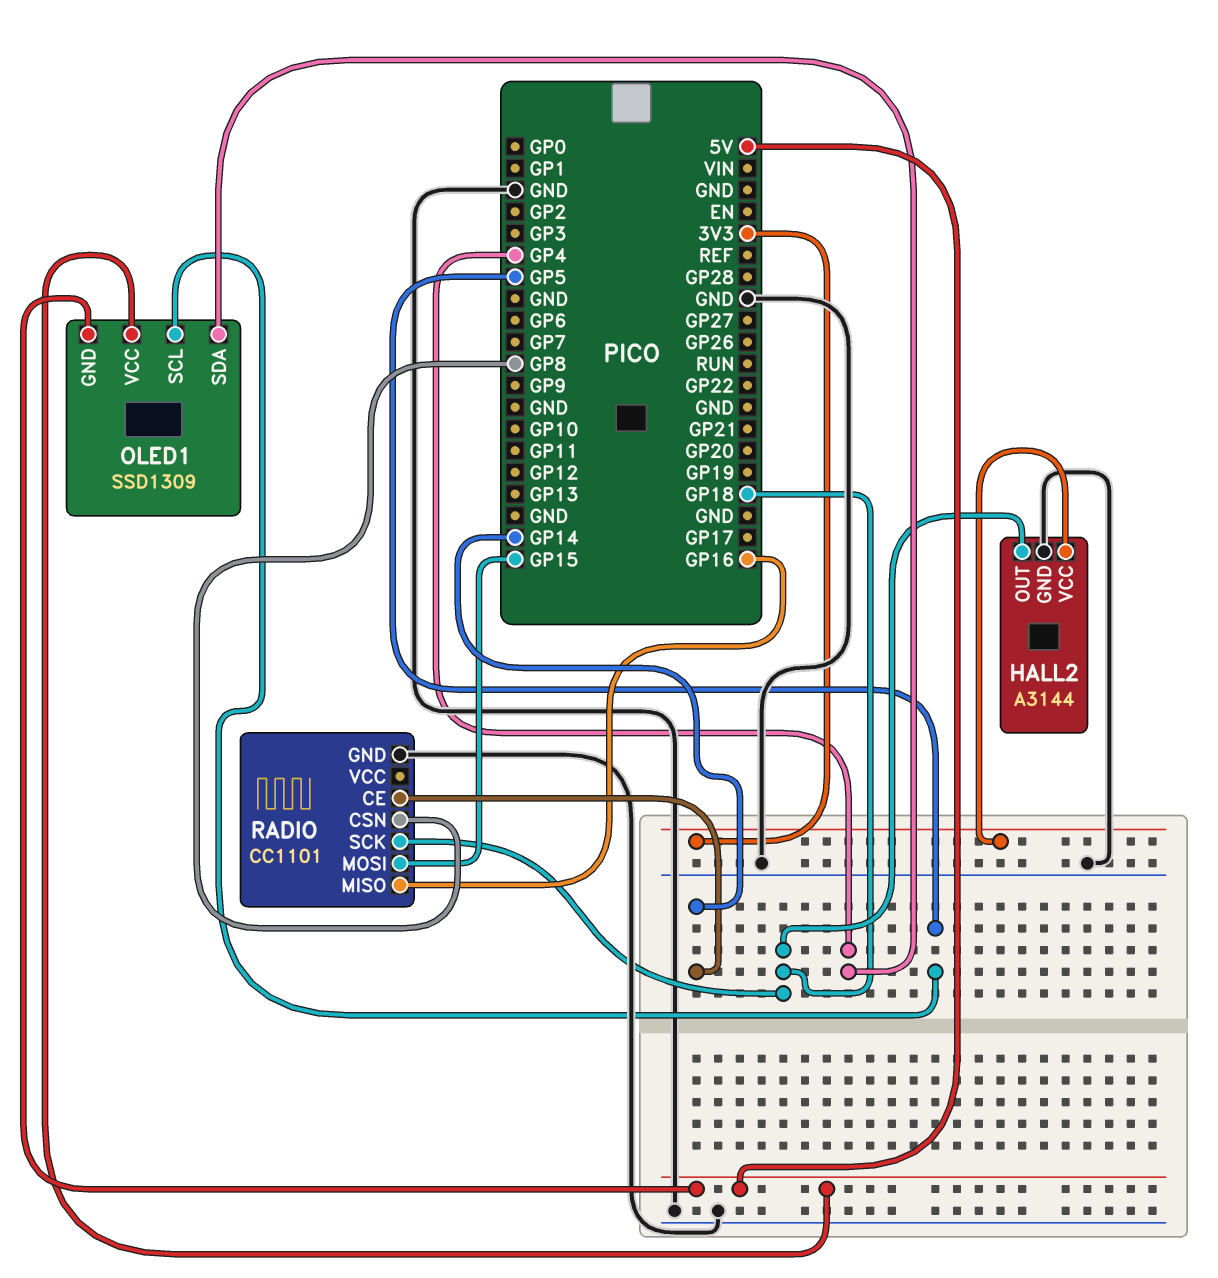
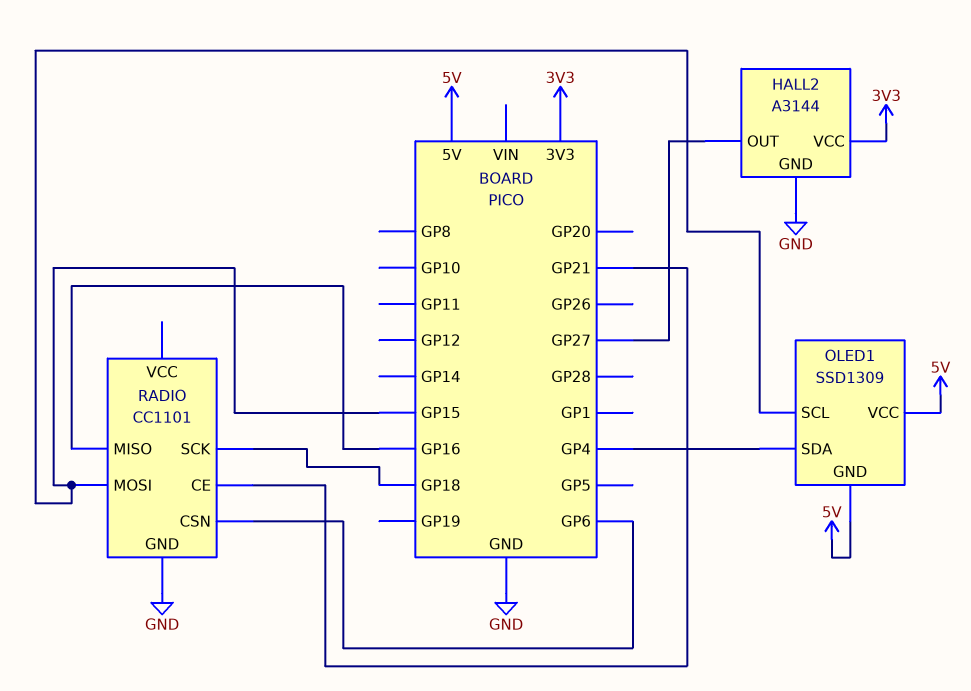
HALL2 pin OUT: GP18 -> GP27
OLED1 pin SCL: GP5 -> GP15
RADIO pin CE: GP14 -> GP21
RADIO pin CSN: GP8 -> GP6

